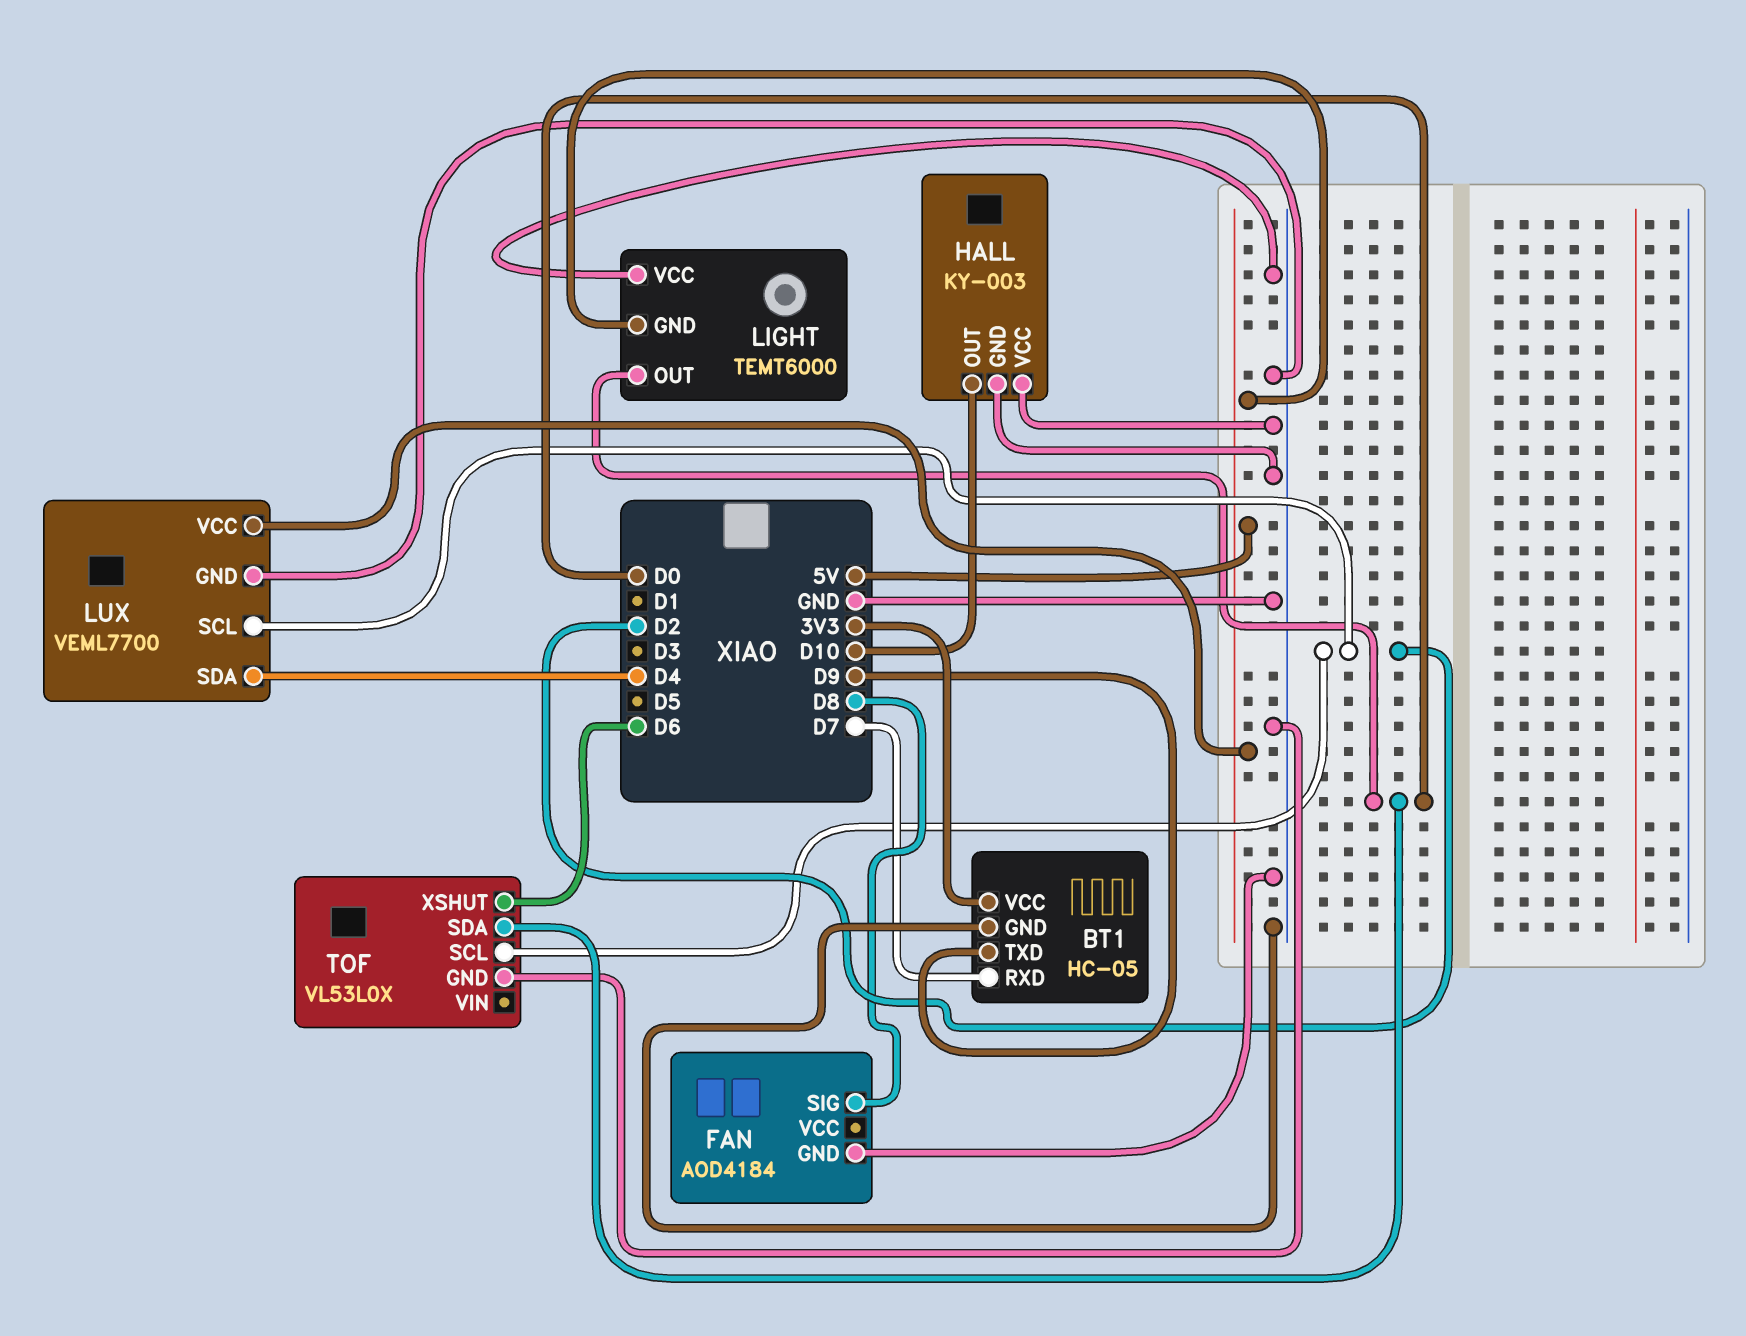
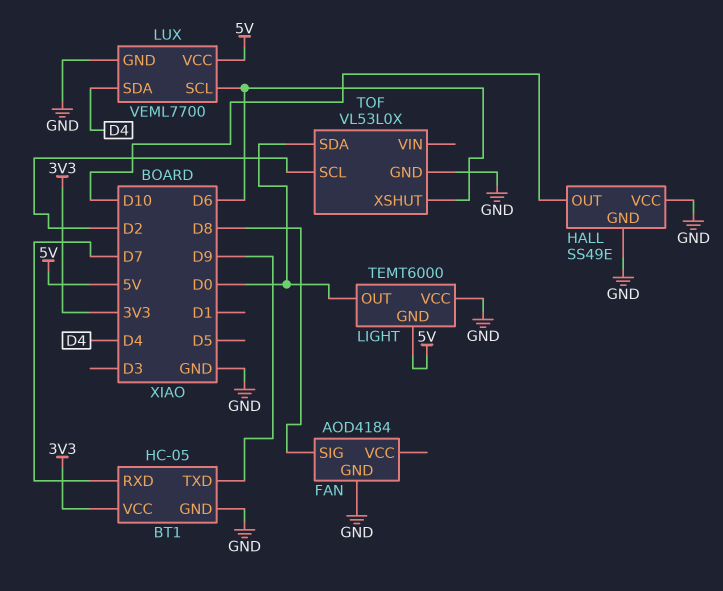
HALL: KY-003 -> SS49E
LUX pin SCL: D2 -> D6

